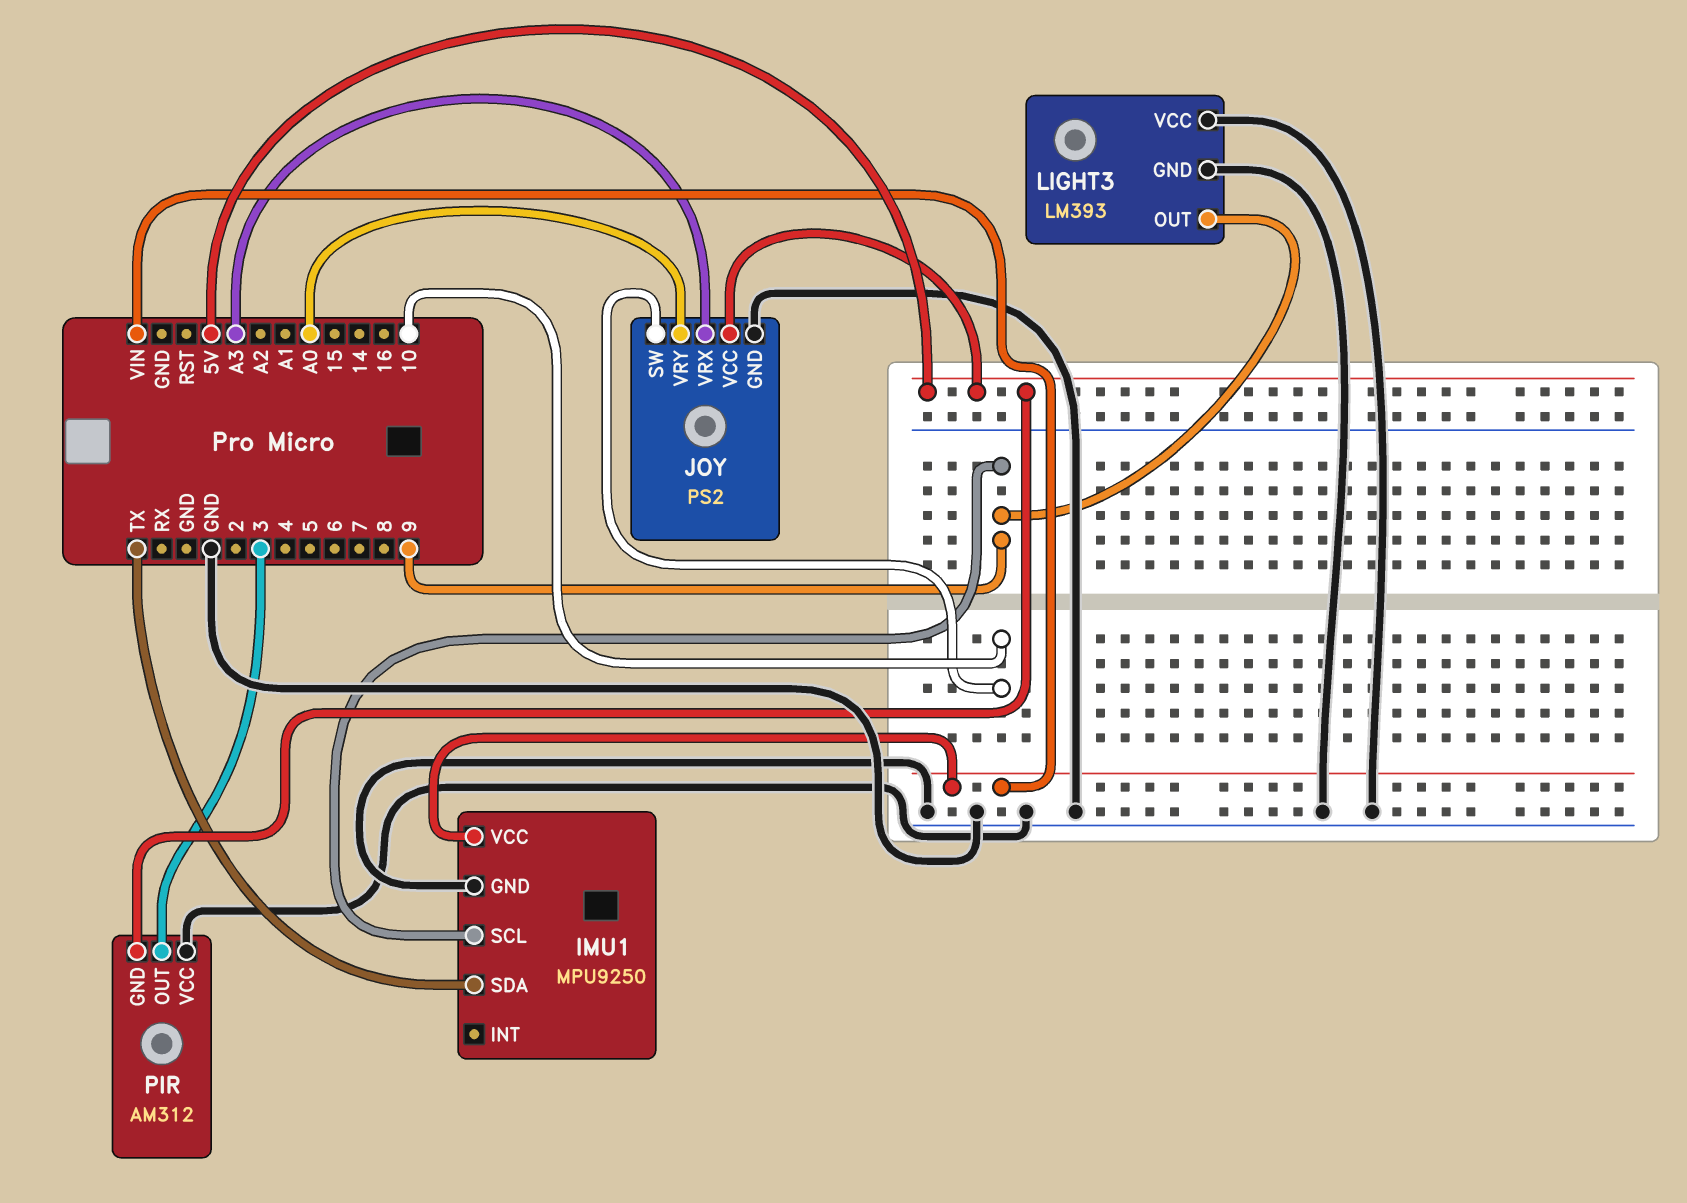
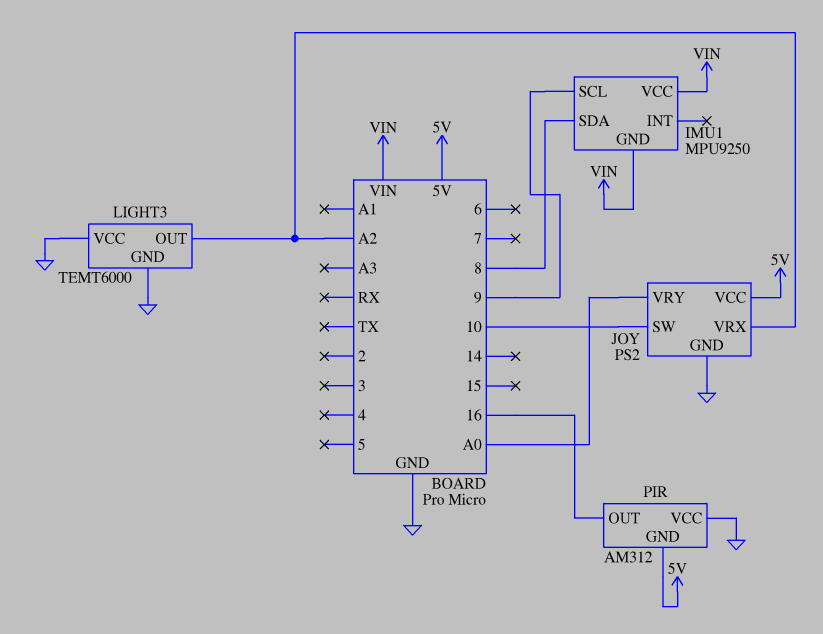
IMU1 pin GND: GND -> VIN
IMU1 pin SDA: TX -> 8
JOY pin VRX: A3 -> A2
LIGHT3: LM393 -> TEMT6000
LIGHT3 pin OUT: 9 -> A2
PIR pin OUT: 3 -> 16

